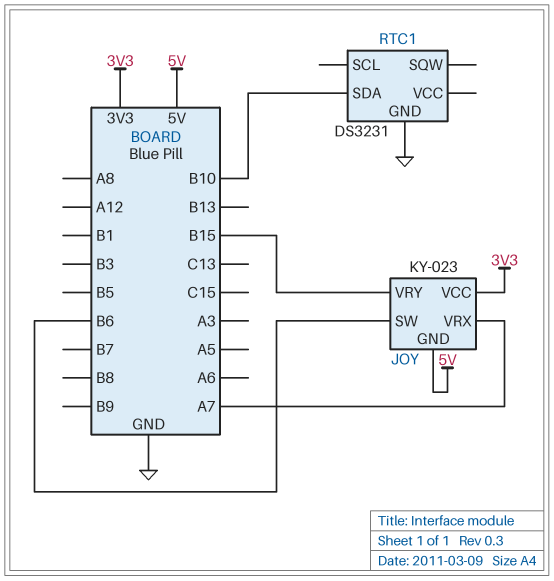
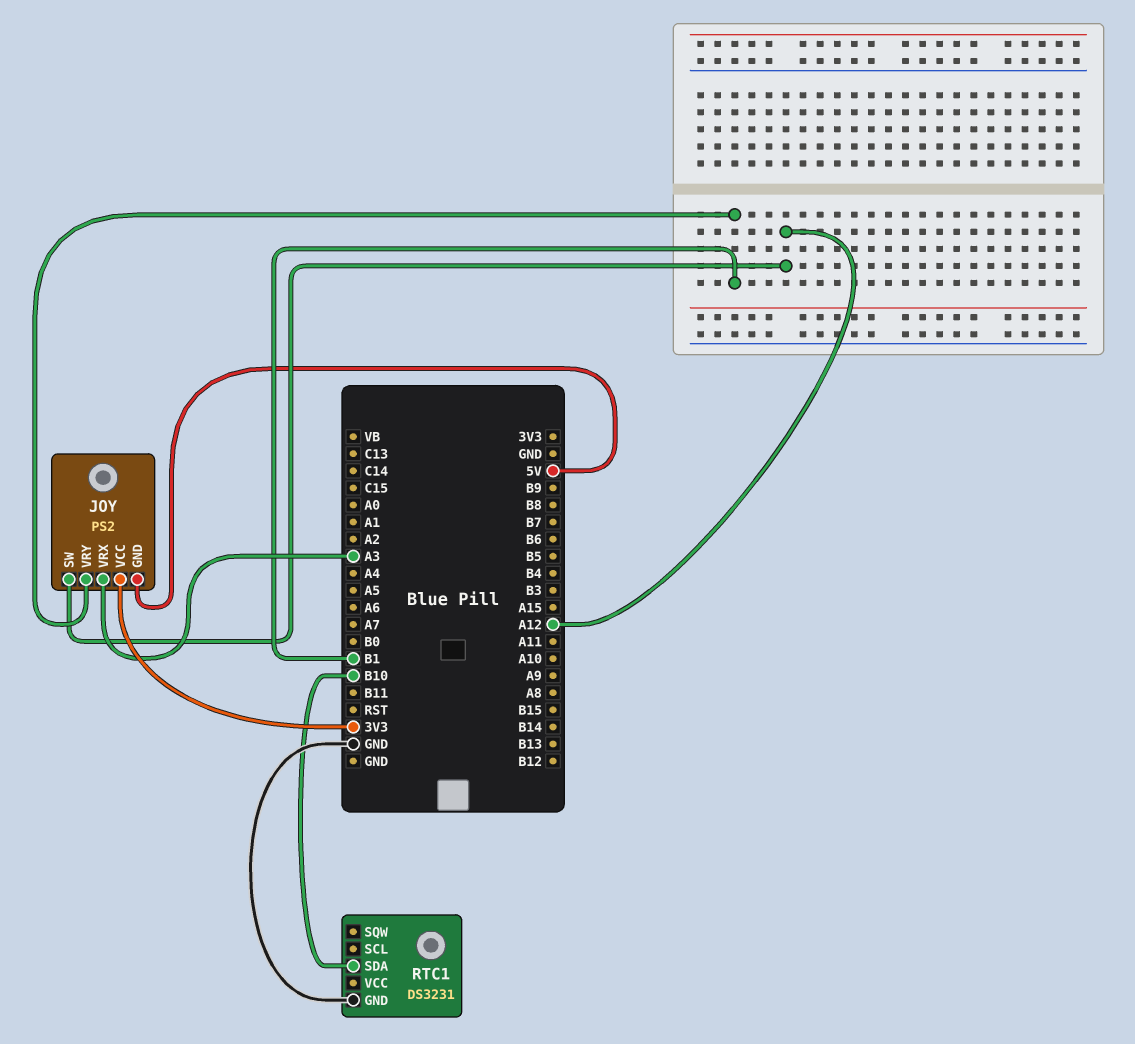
JOY: KY-023 -> PS2
JOY pin SW: B6 -> A12
JOY pin VRX: A7 -> A3
JOY pin VRY: B15 -> B1

